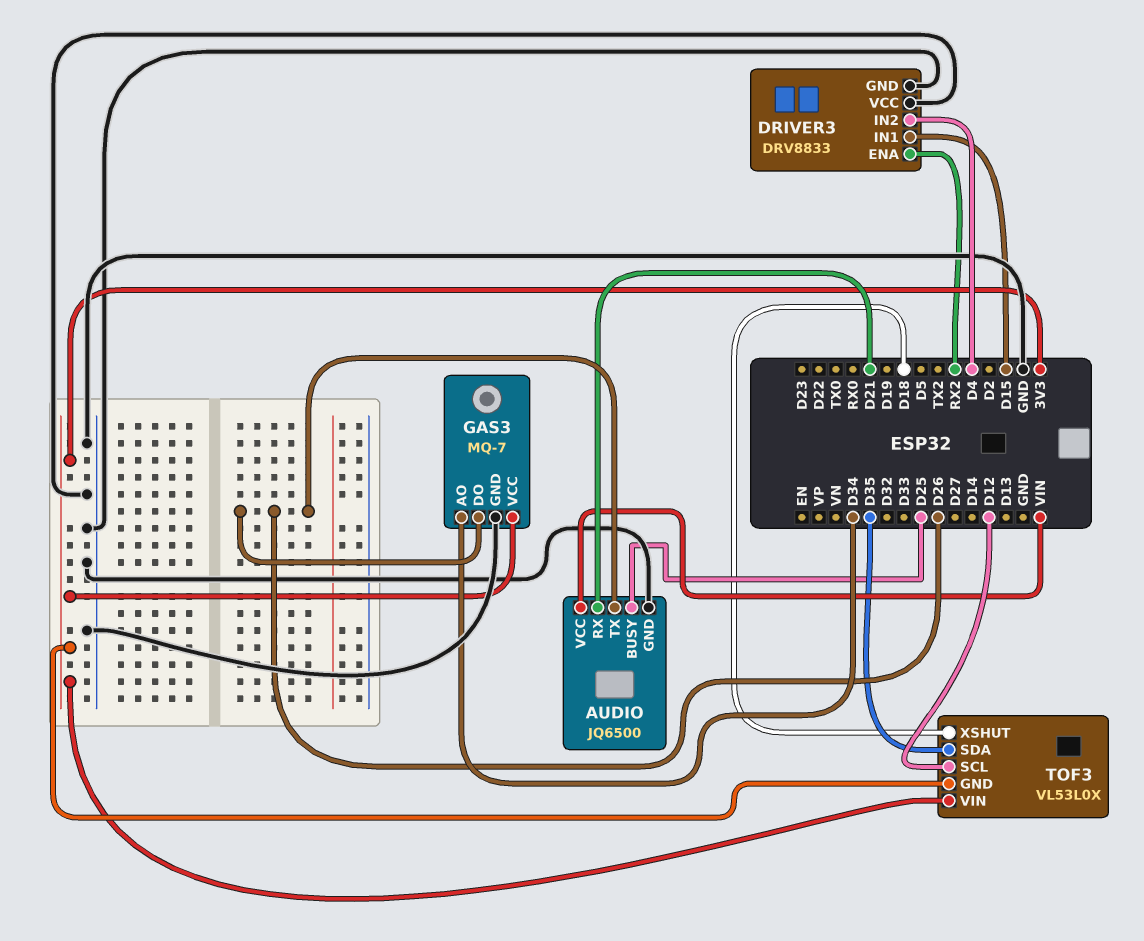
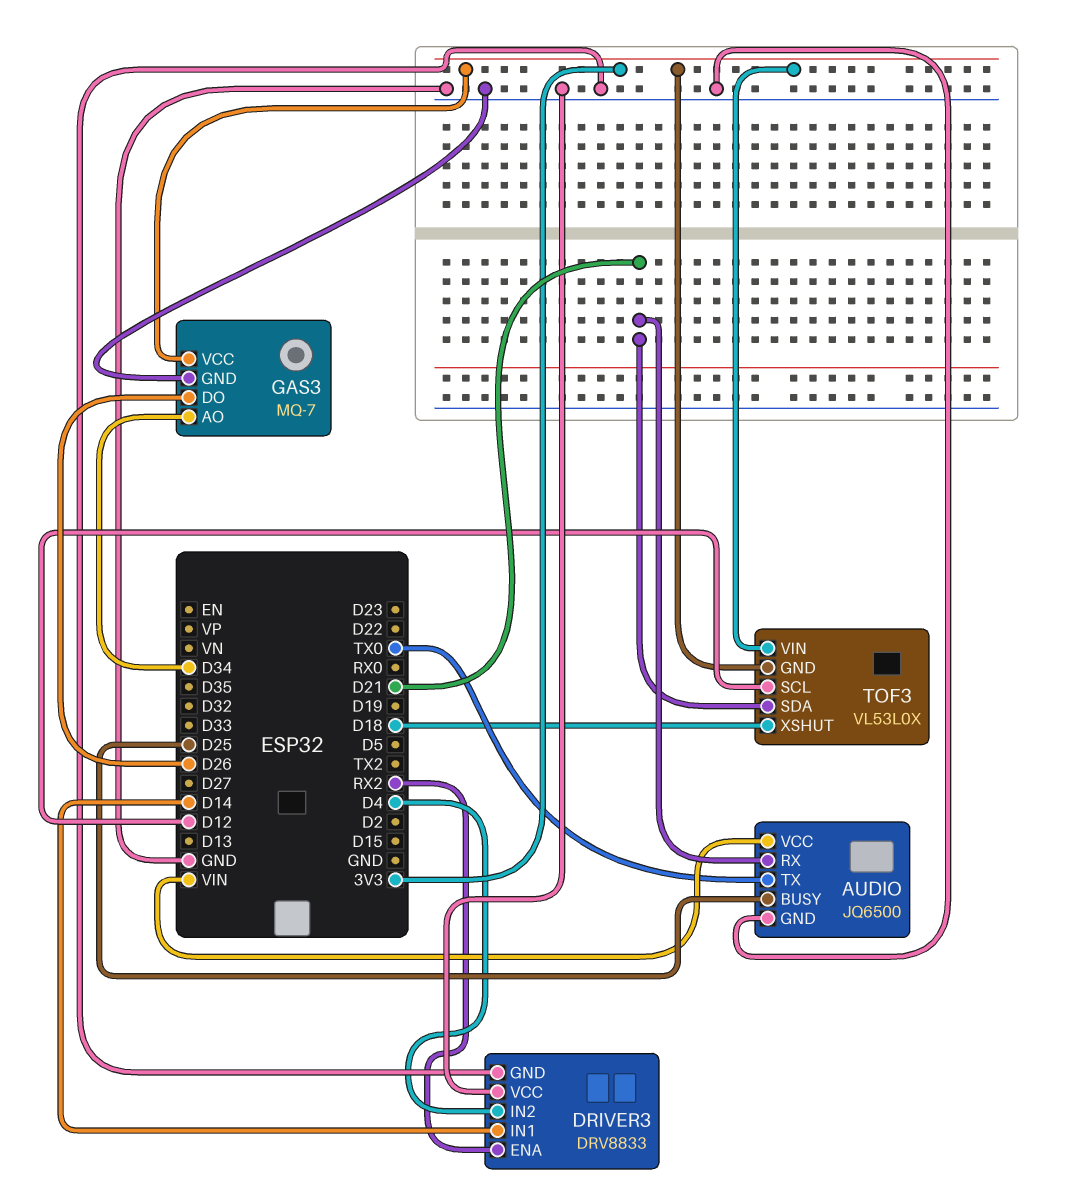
AUDIO pin TX: D26 -> TX0
DRIVER3 pin IN1: D15 -> D14
TOF3 pin SDA: D35 -> D21

